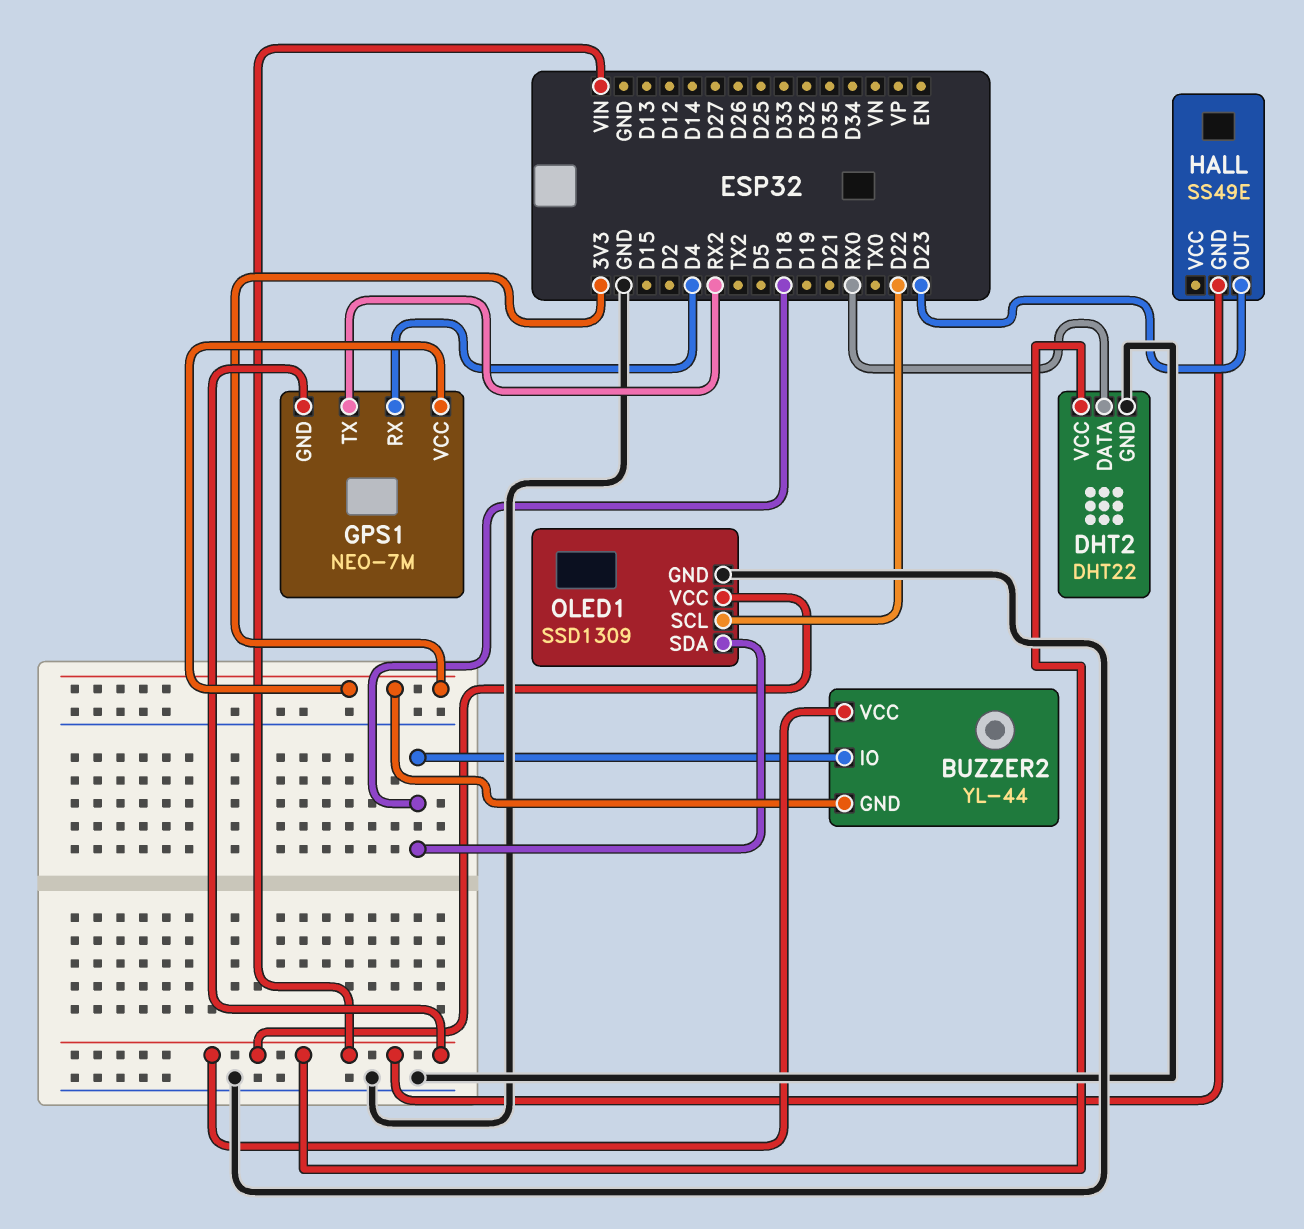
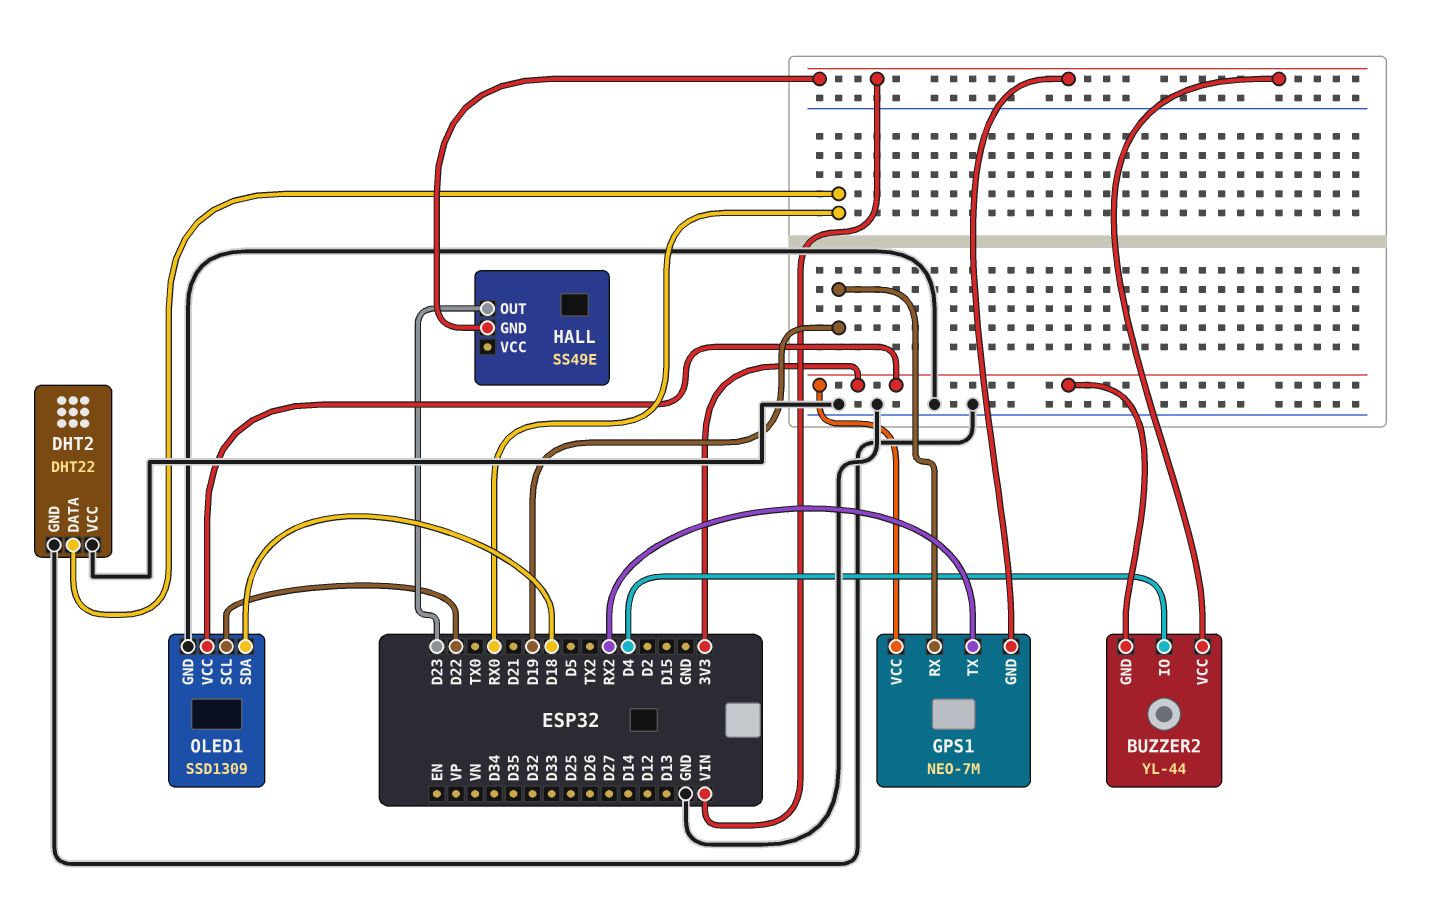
BUZZER2 pin IO: D18 -> D4
DHT2 pin VCC: VIN -> GND
GPS1 pin RX: D4 -> D19
OLED1 pin VCC: VIN -> 3V3

